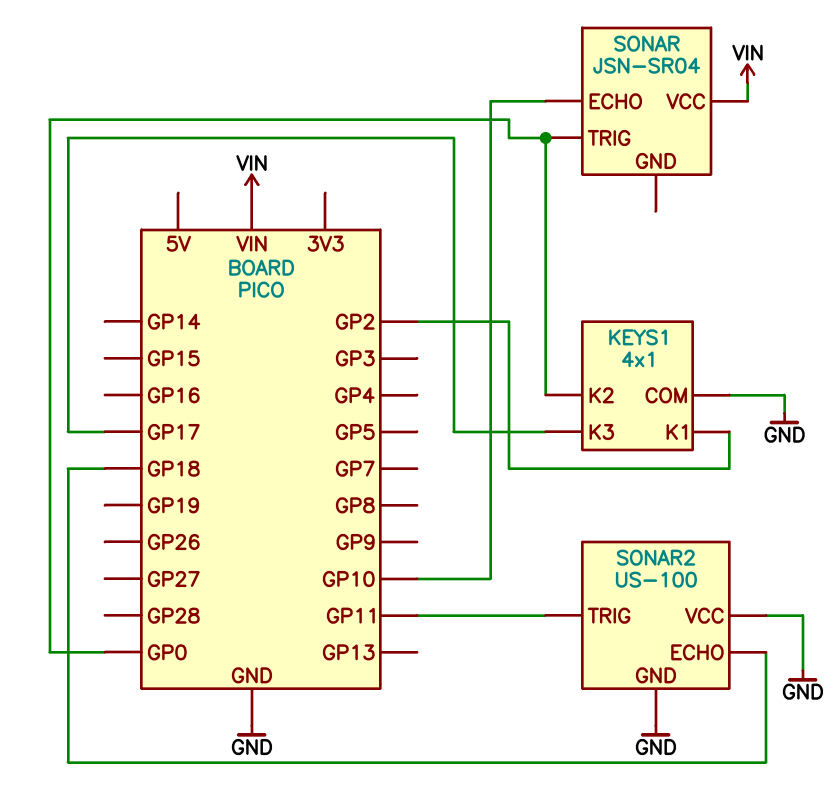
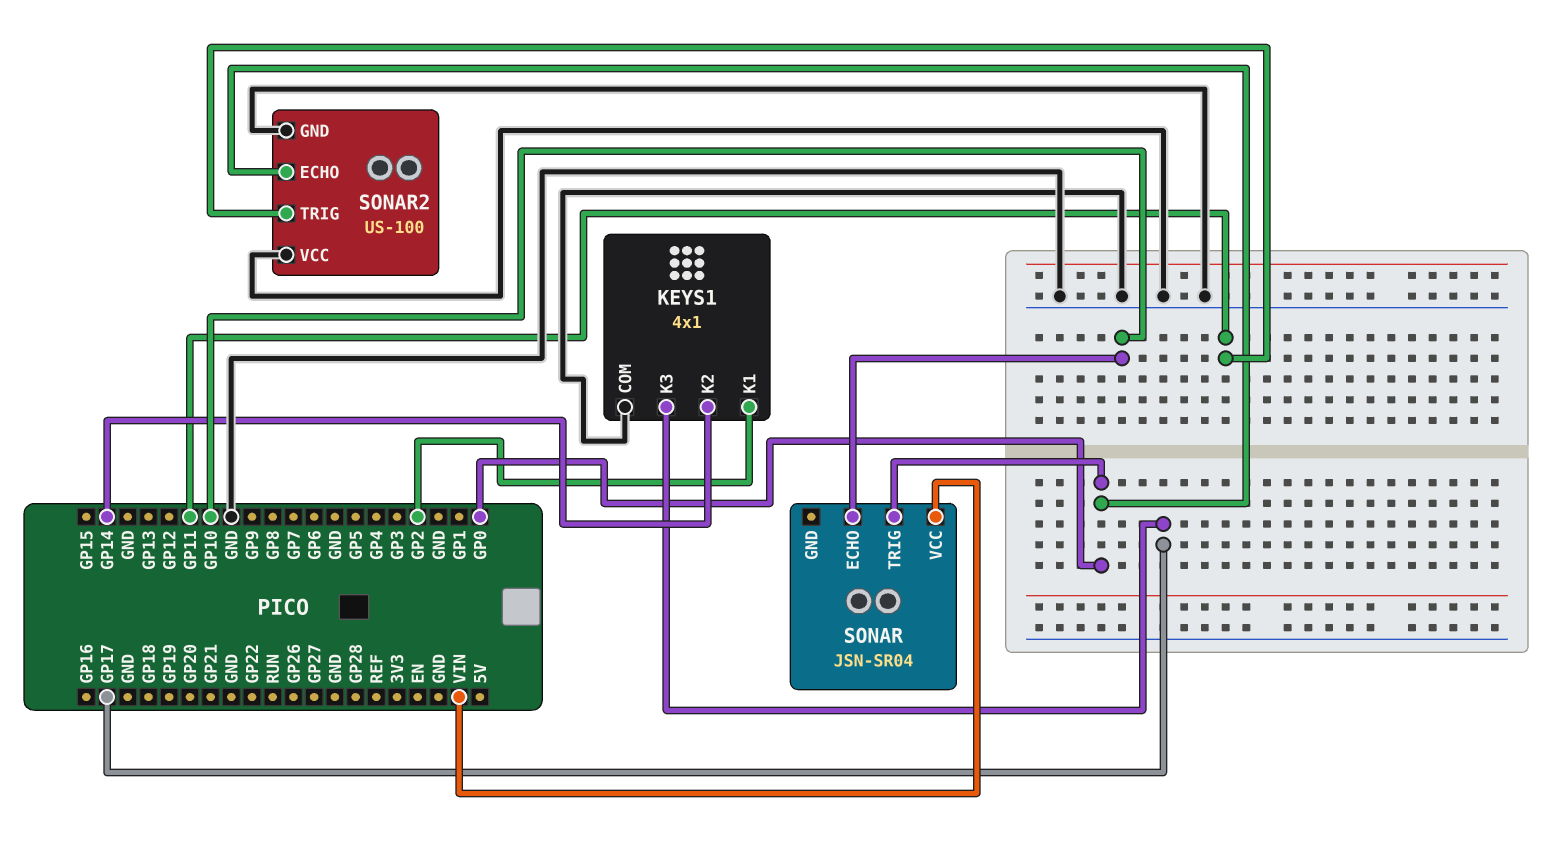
KEYS1 pin K2: GP0 -> GP14
SONAR2 pin ECHO: GP18 -> GP0

